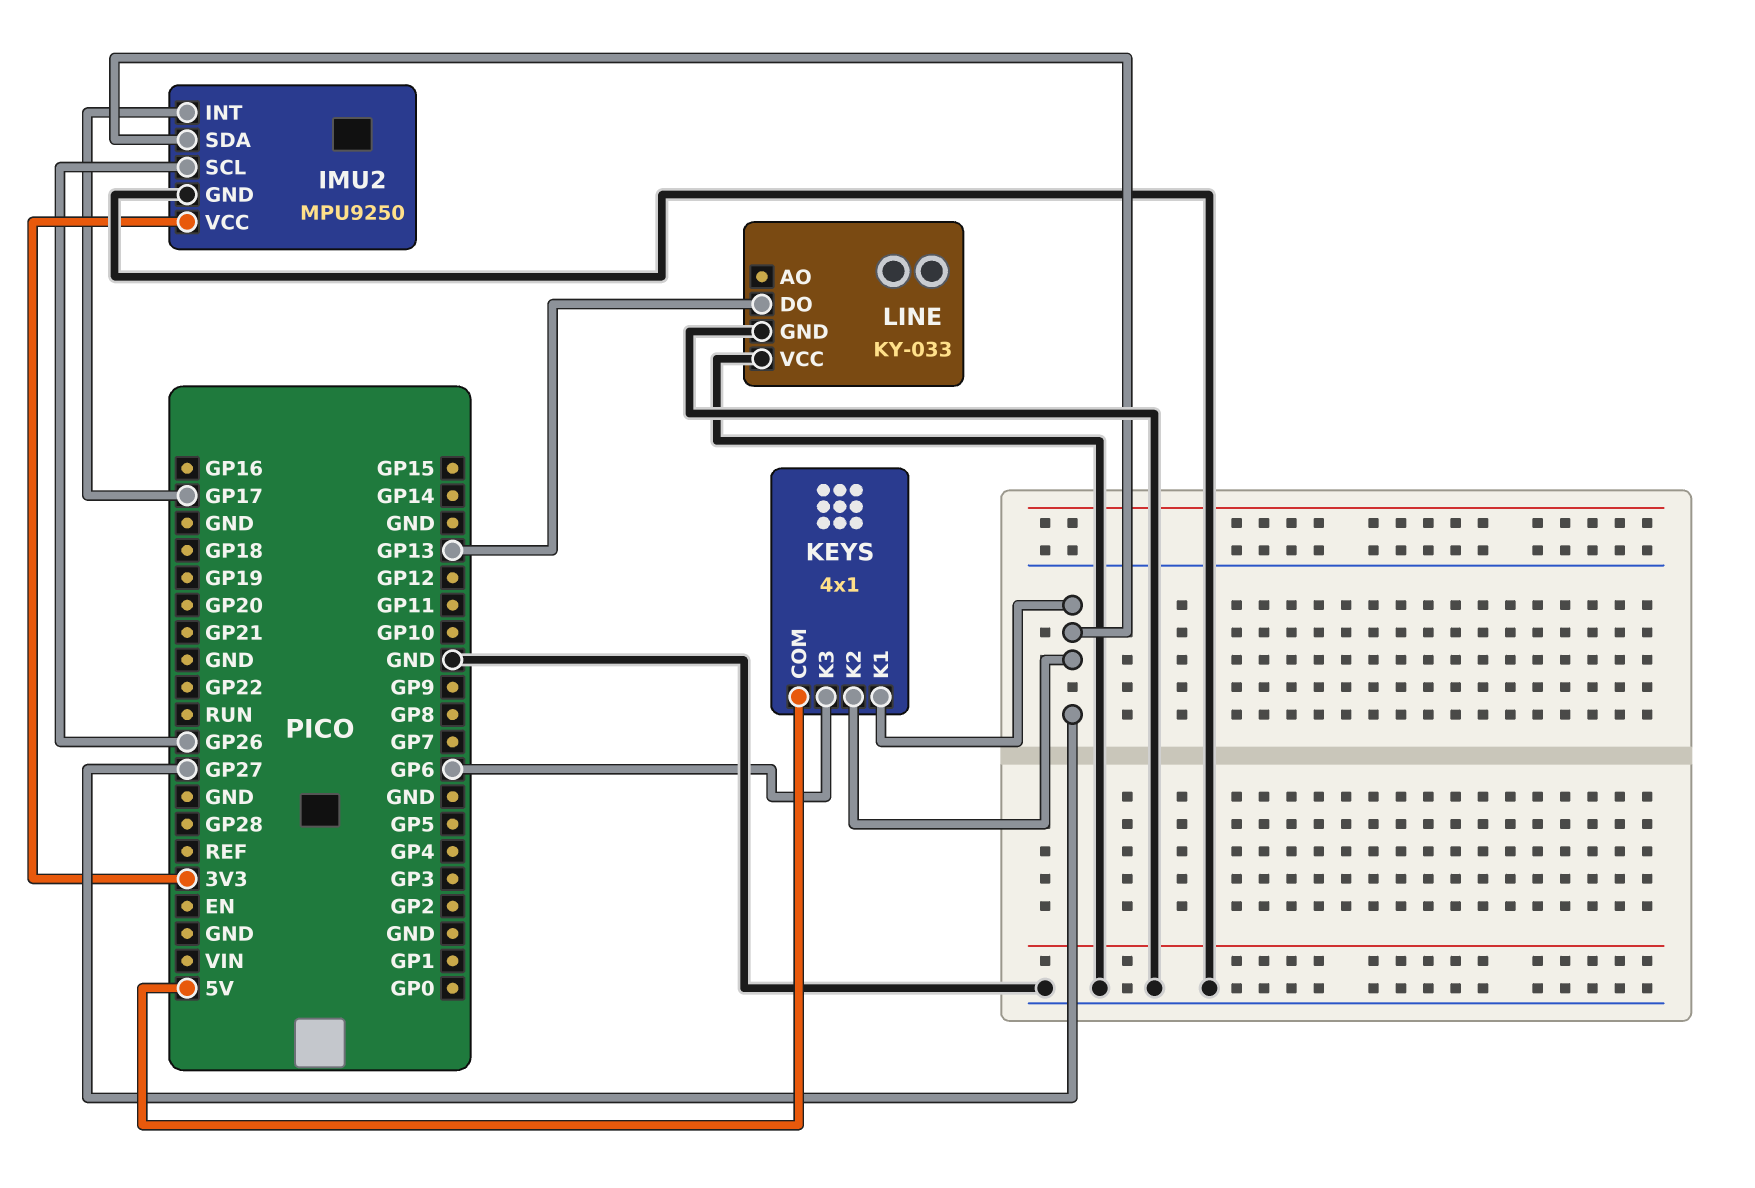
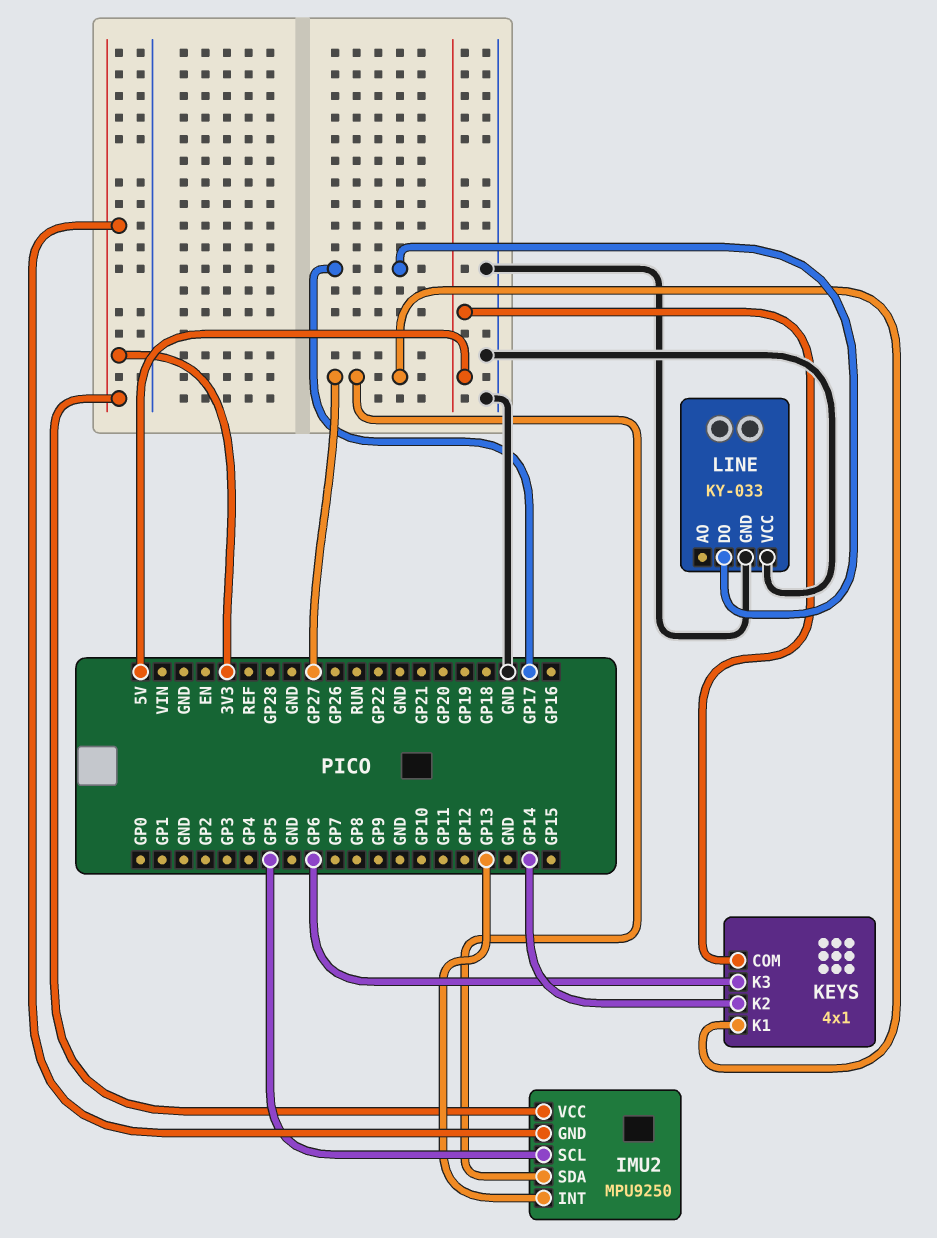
IMU2 pin GND: GND -> 3V3
IMU2 pin INT: GP17 -> GP13
IMU2 pin SCL: GP26 -> GP5
KEYS pin K2: GP27 -> GP14
LINE pin DO: GP13 -> GP17

